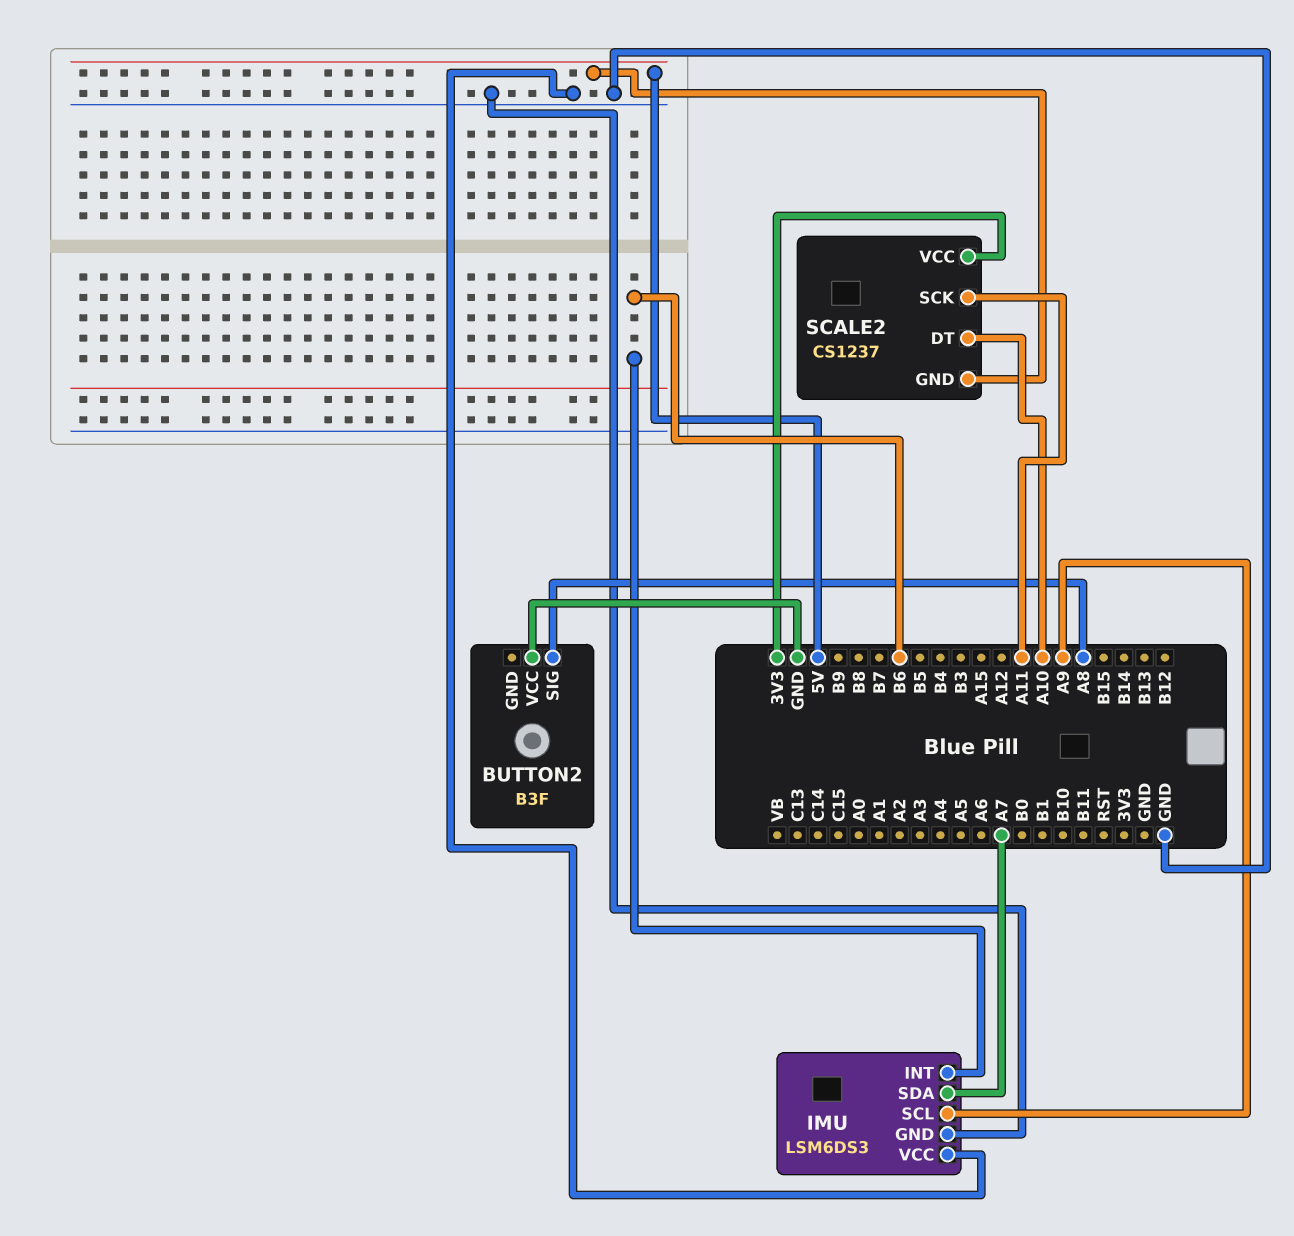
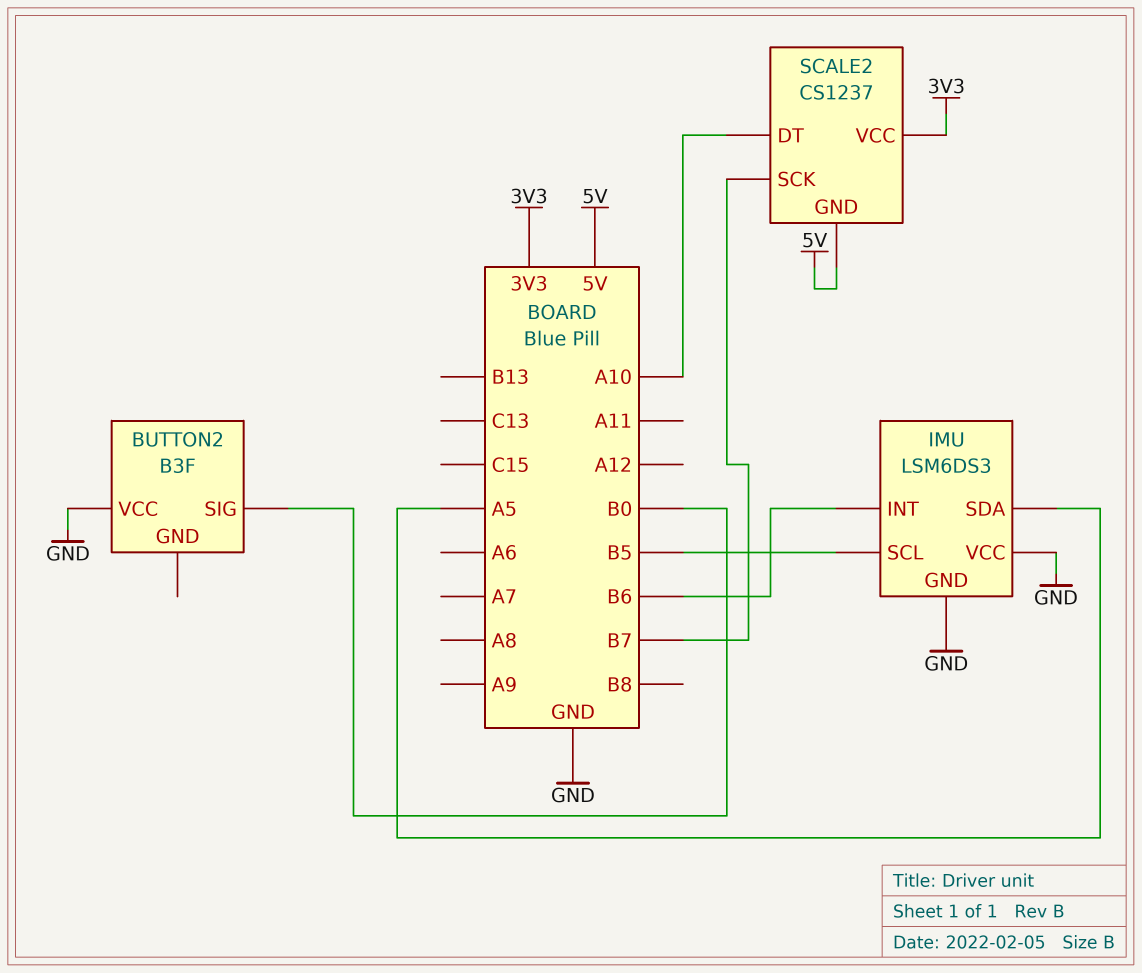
BUTTON2 pin SIG: A8 -> B0
IMU pin SCL: A9 -> B5
IMU pin SDA: A7 -> A5
SCALE2 pin SCK: A11 -> B7

